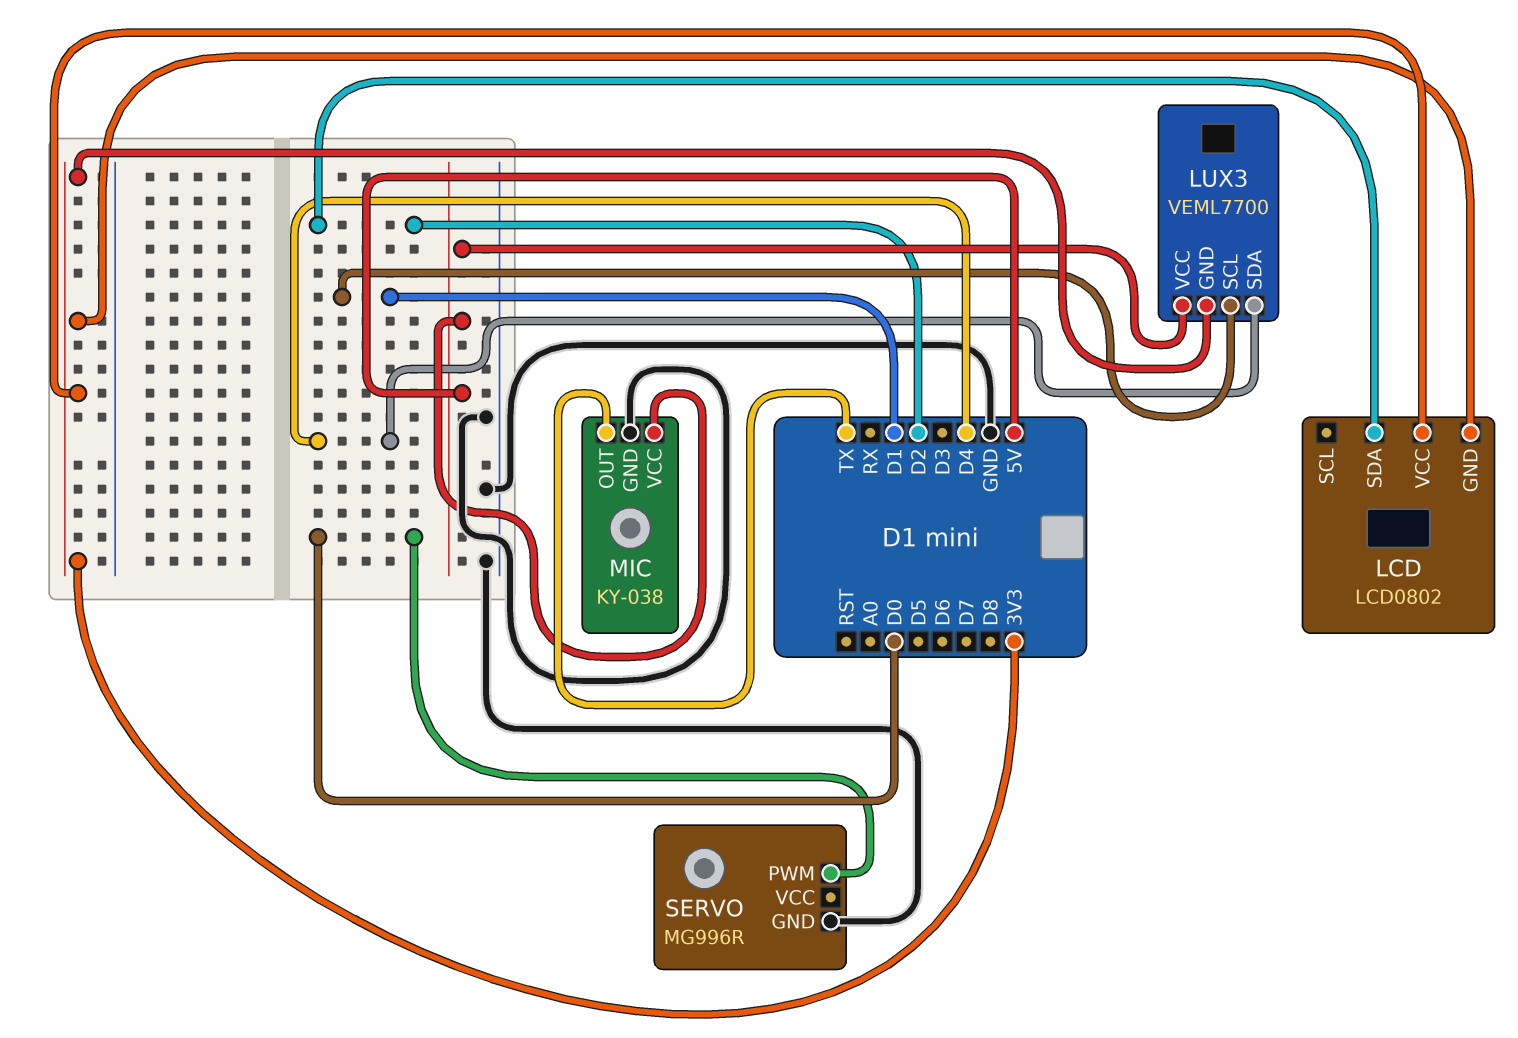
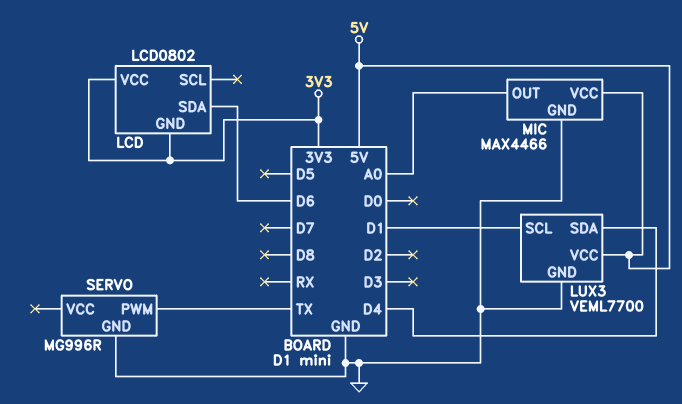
LCD pin SDA: D2 -> D6
LUX3 pin GND: 3V3 -> GND
MIC: KY-038 -> MAX4466
MIC pin OUT: TX -> A0
SERVO pin PWM: D0 -> TX

